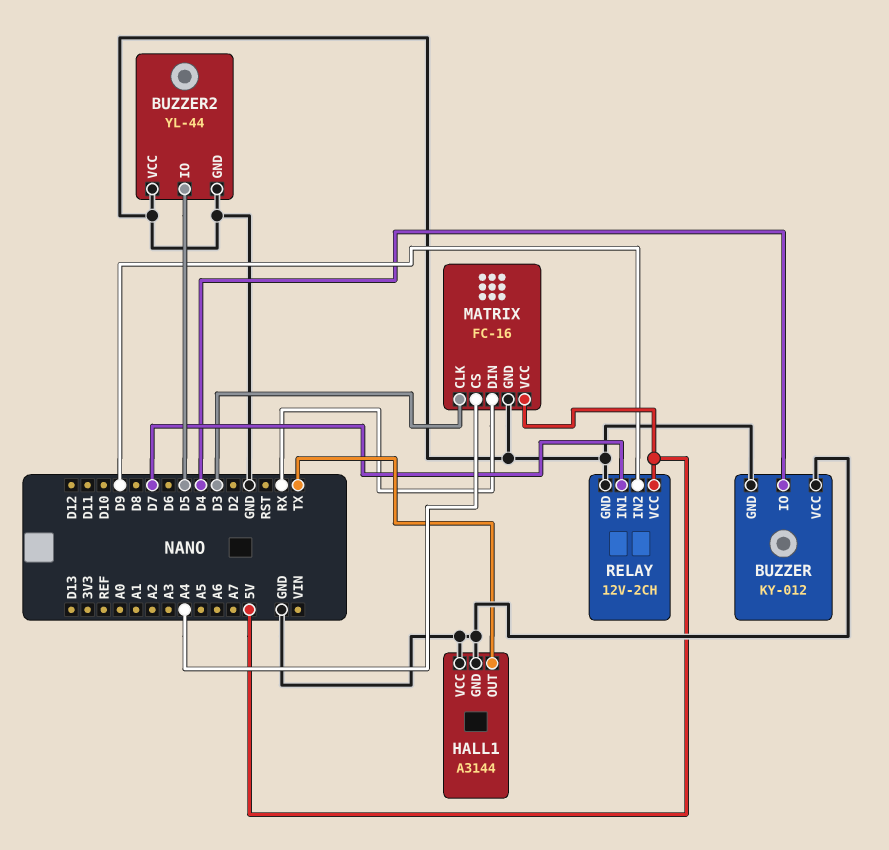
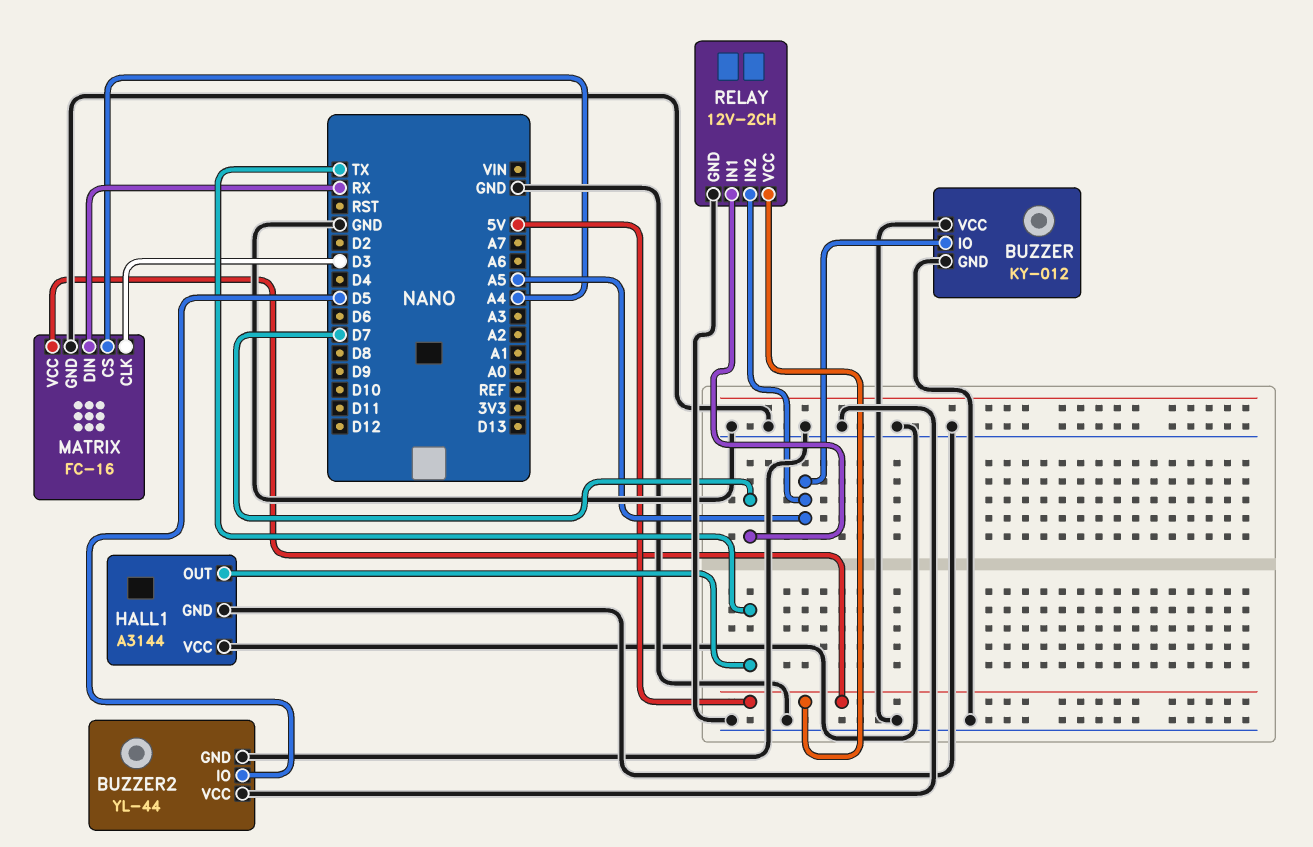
BUZZER pin IO: D4 -> A5
RELAY pin IN2: D9 -> A5

